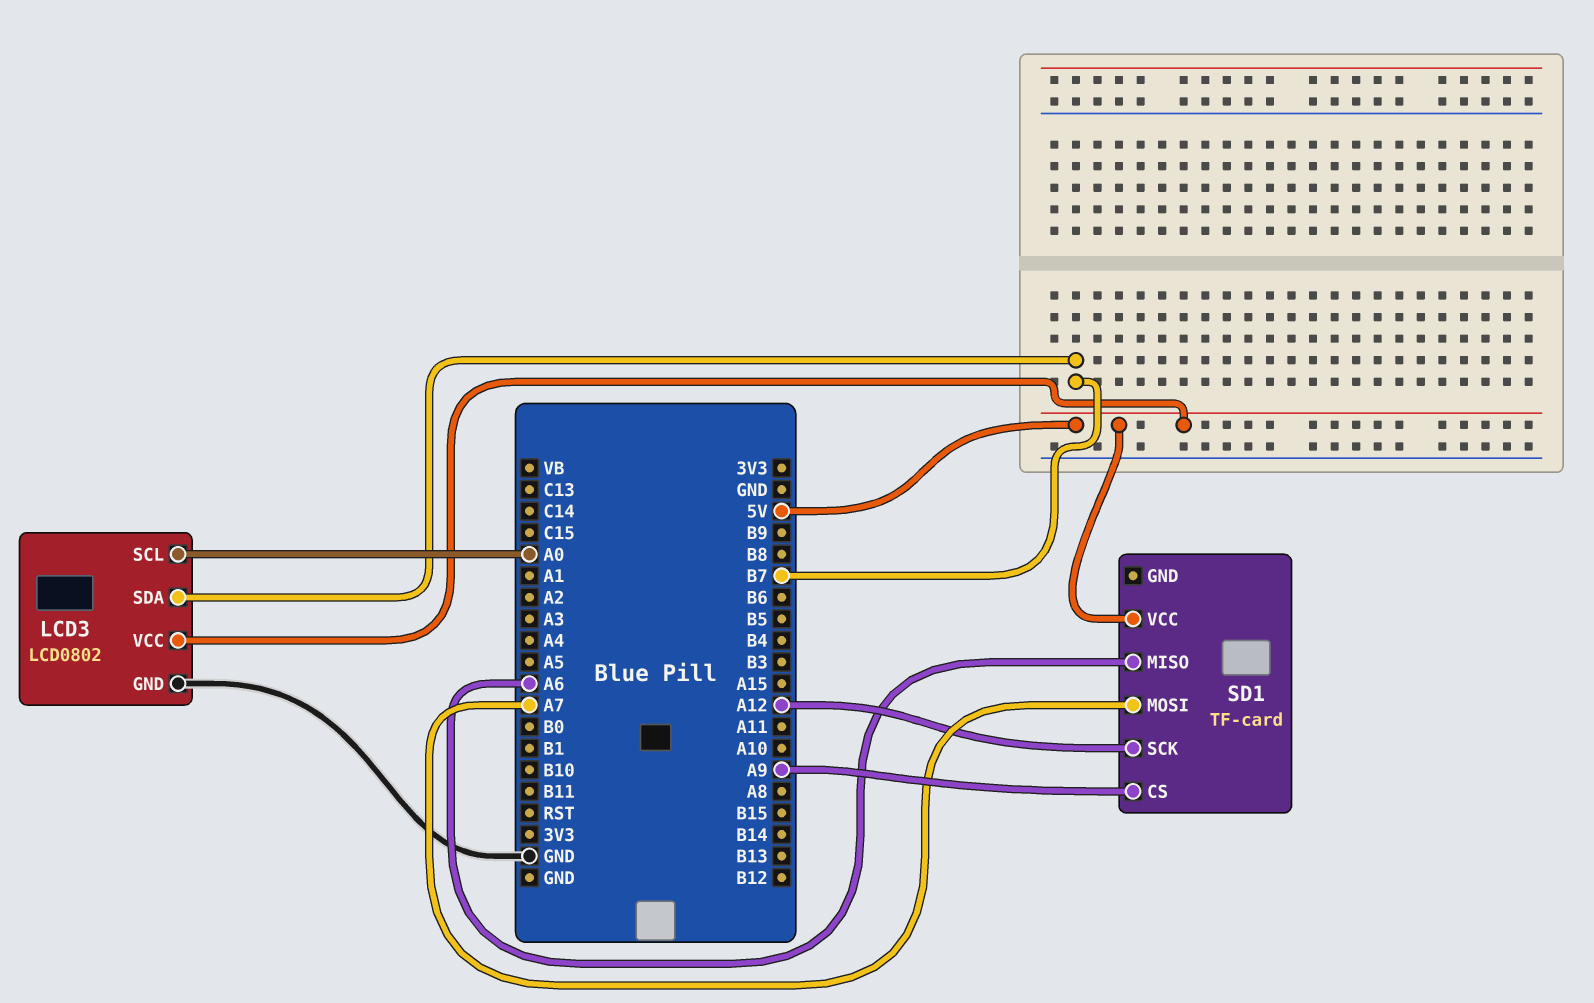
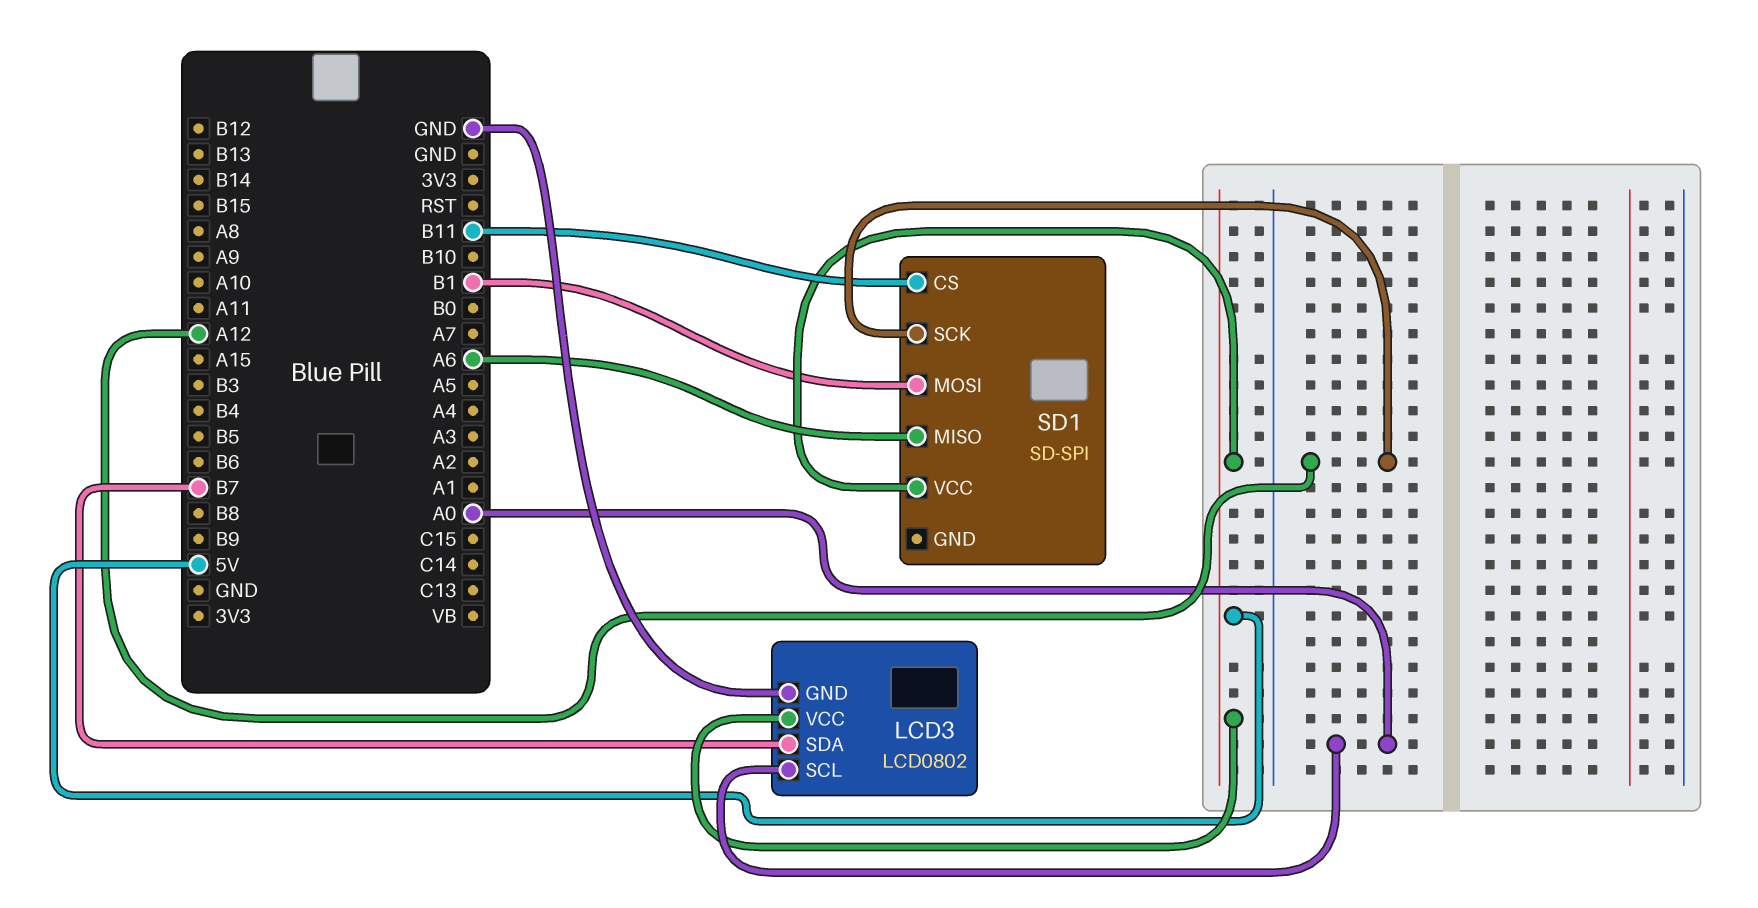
SD1: TF-card -> SD-SPI
SD1 pin CS: A9 -> B11
SD1 pin MOSI: A7 -> B1

